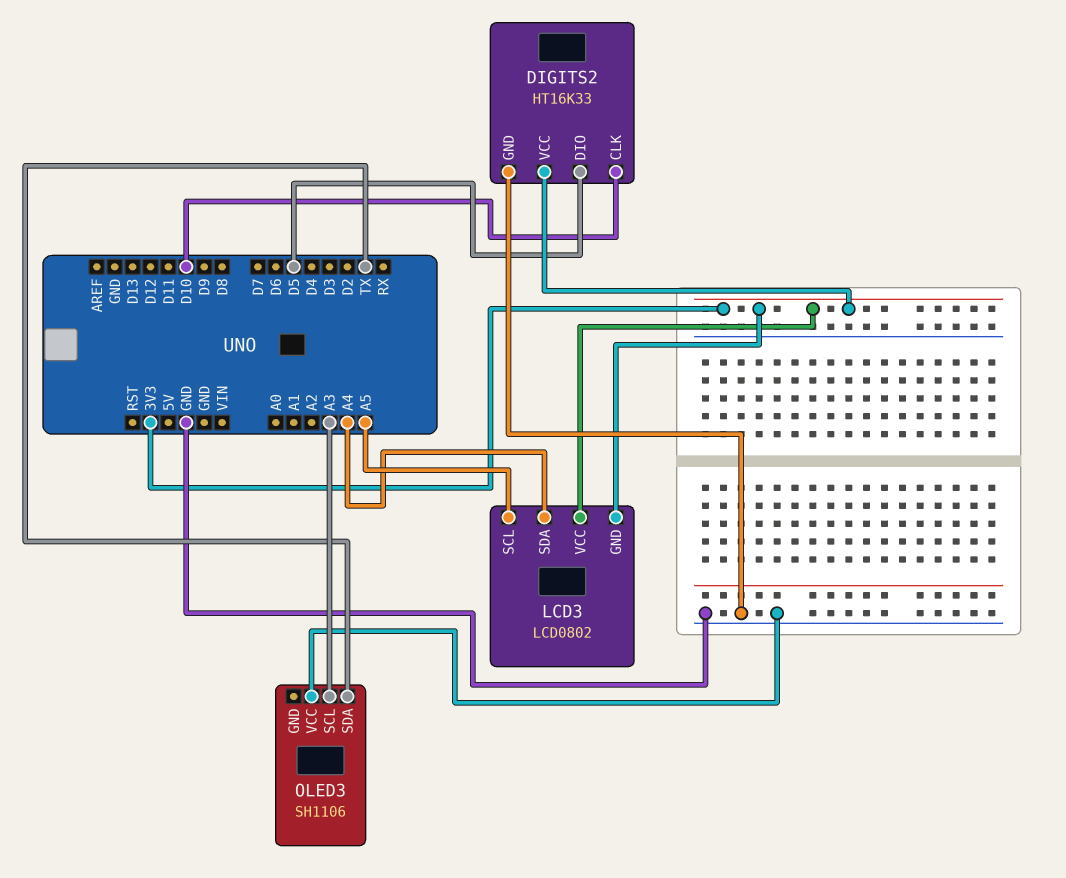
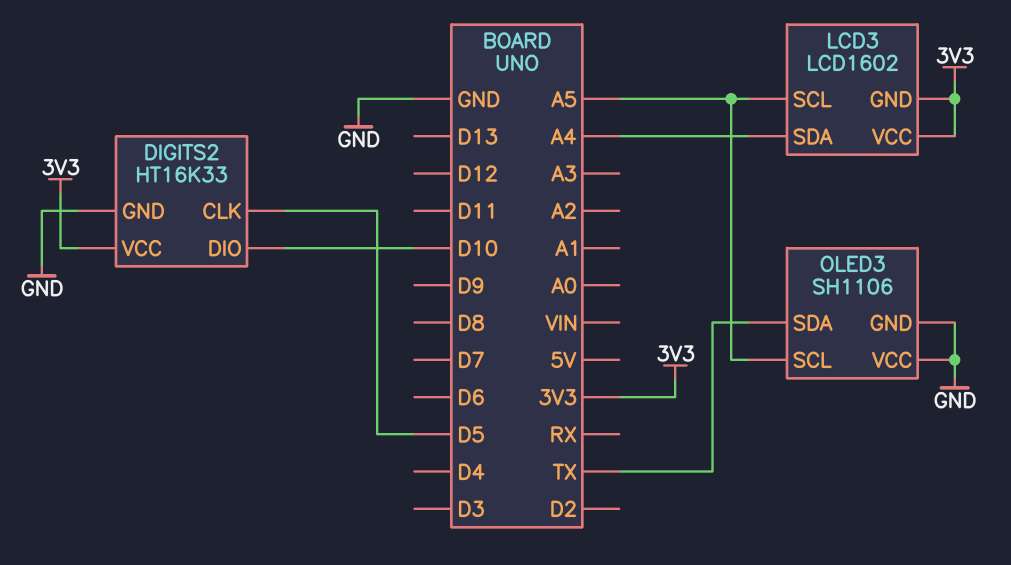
DIGITS2 pin CLK: D10 -> D5
DIGITS2 pin DIO: D5 -> D10
LCD3: LCD0802 -> LCD1602
OLED3 pin GND: none -> GND
OLED3 pin SCL: A3 -> A5

